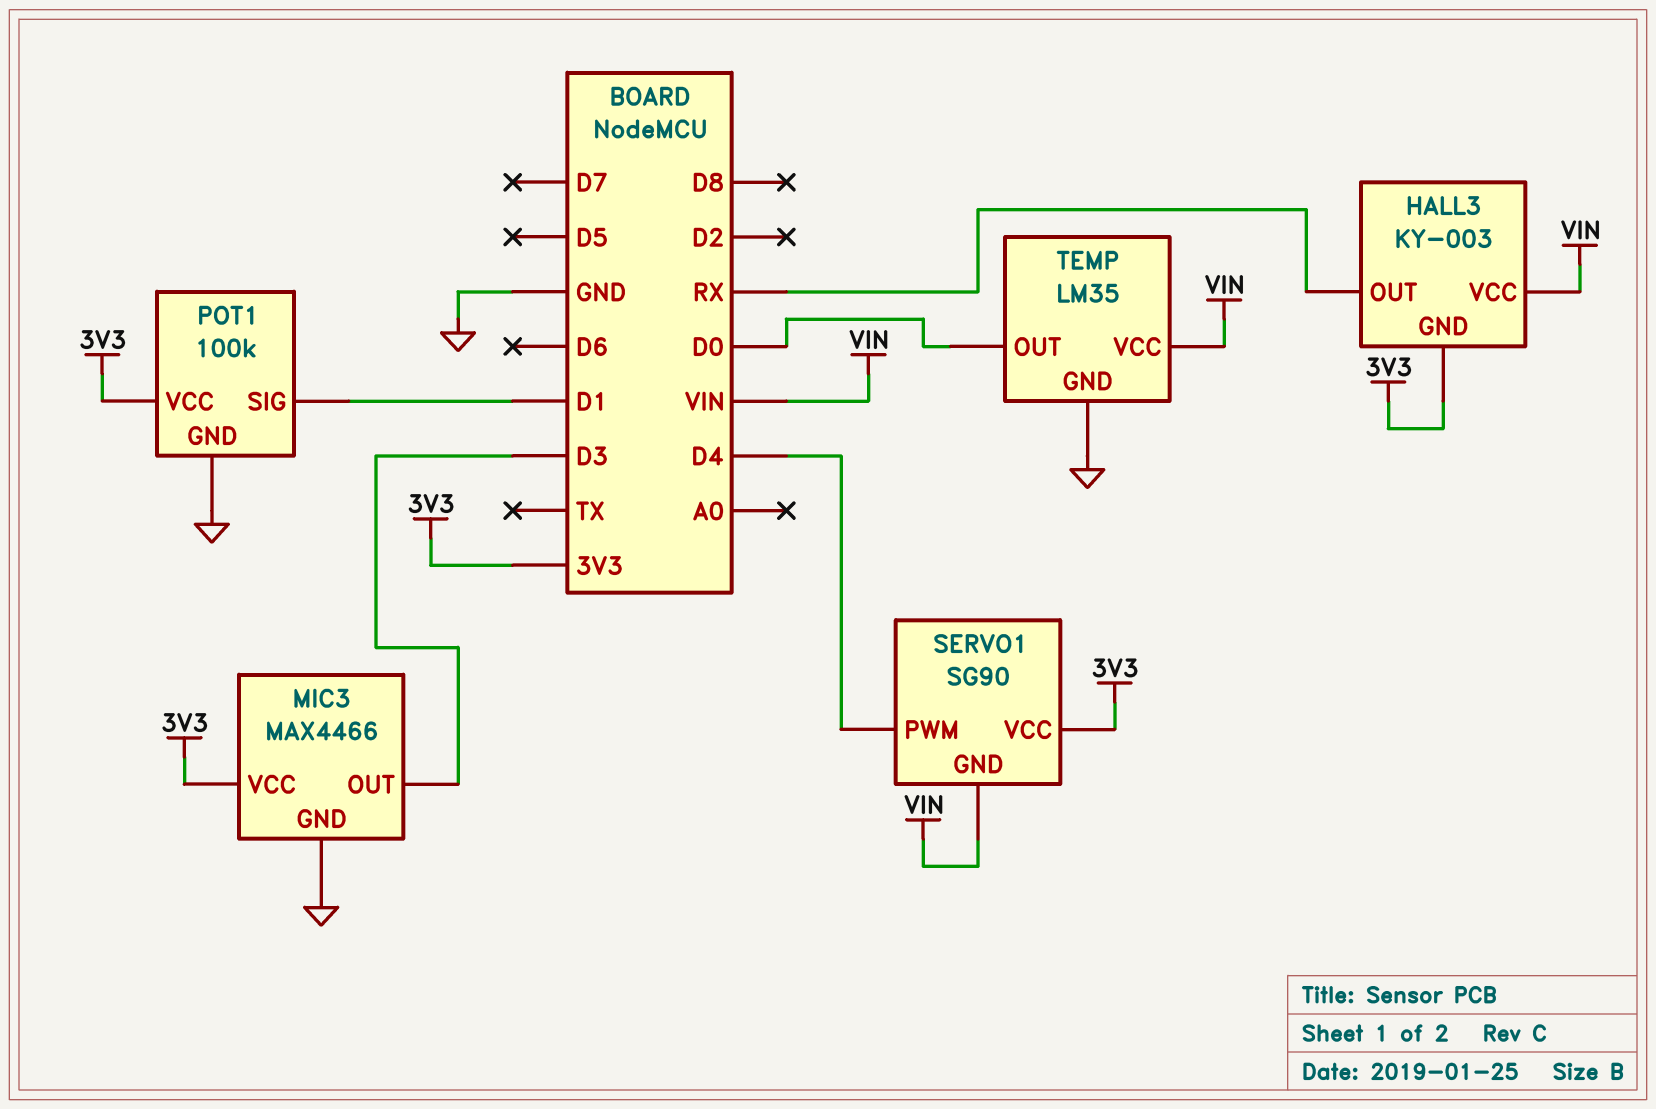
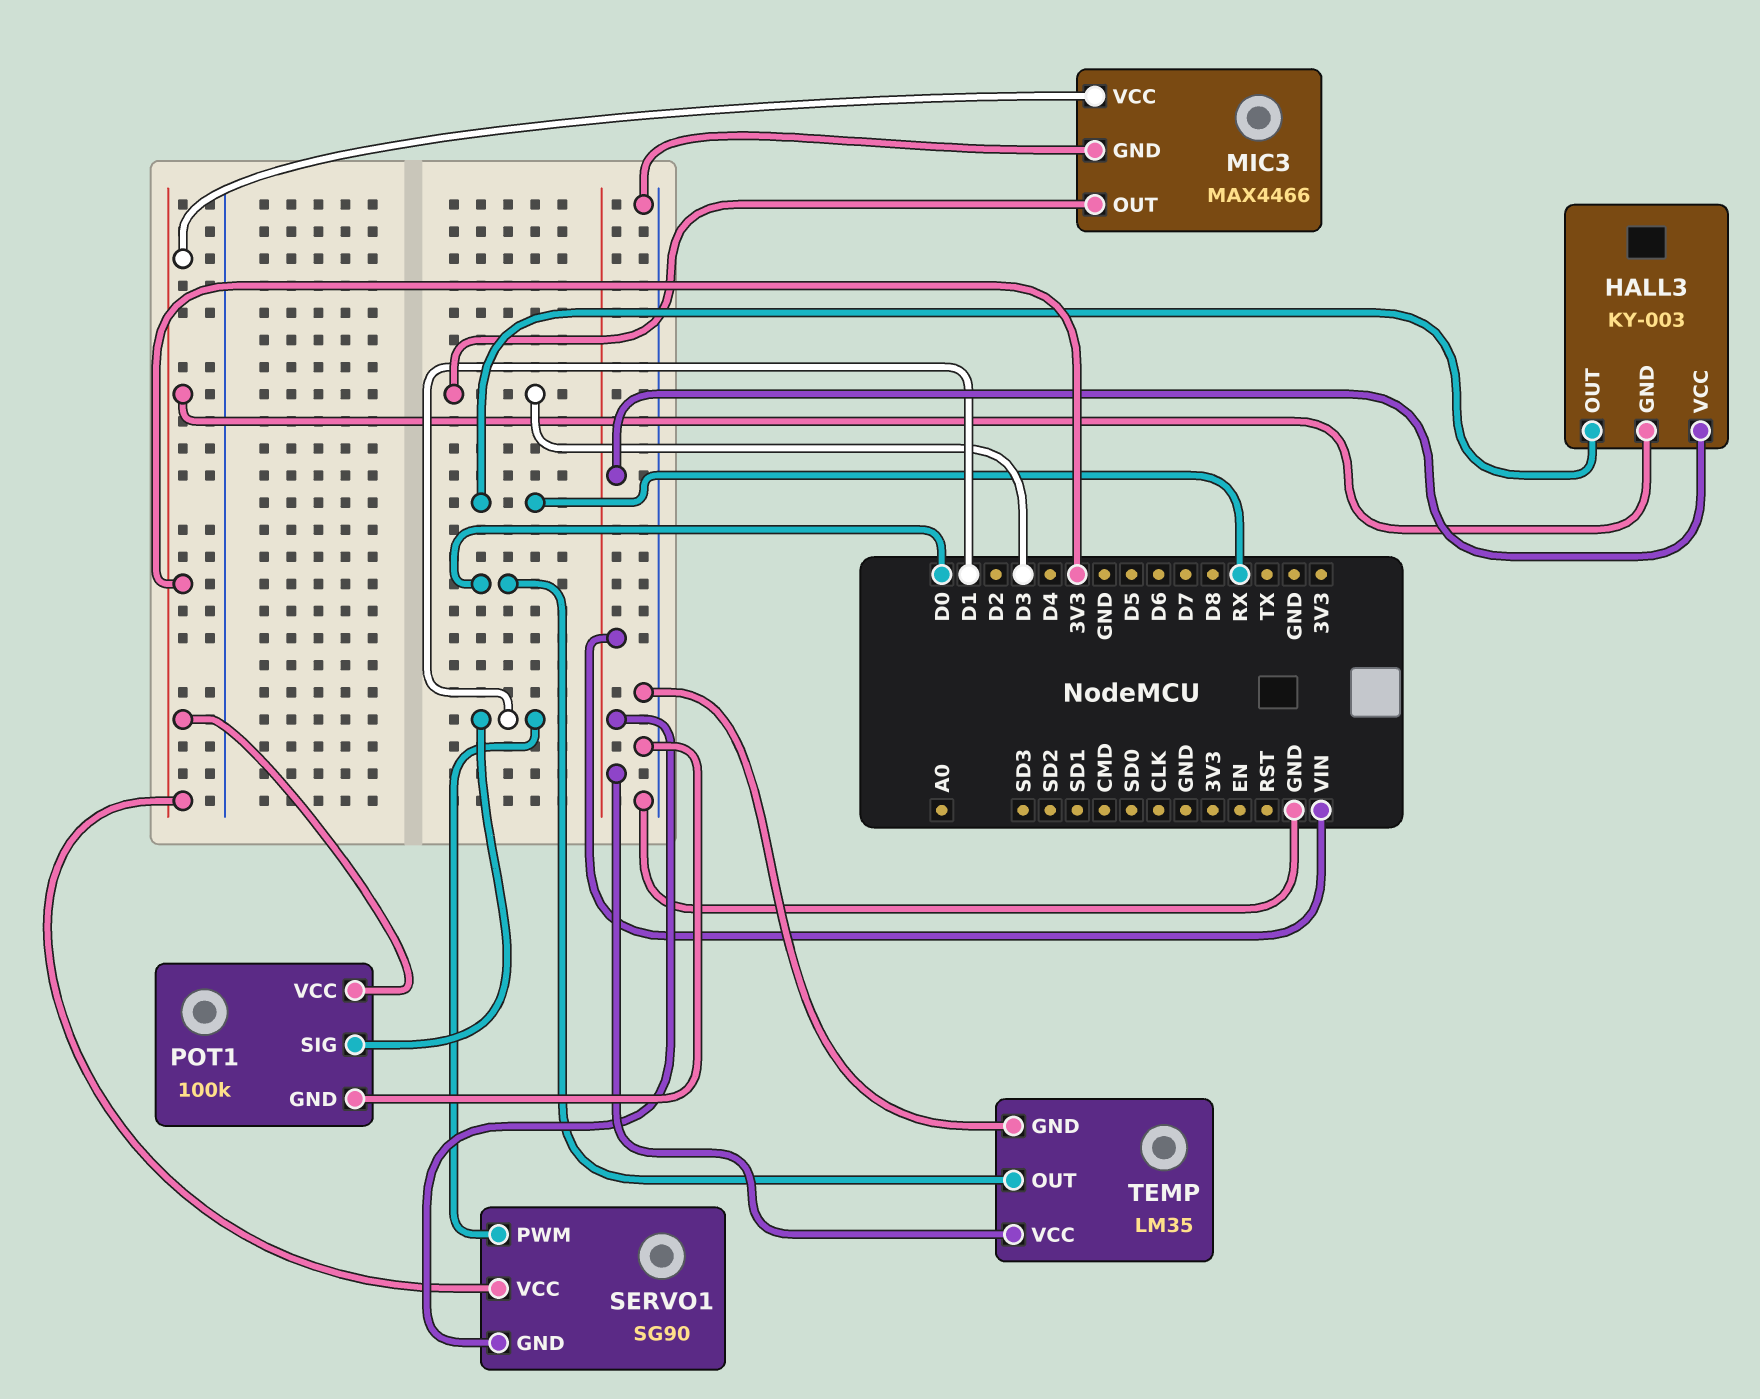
SERVO1 pin PWM: D4 -> D1

